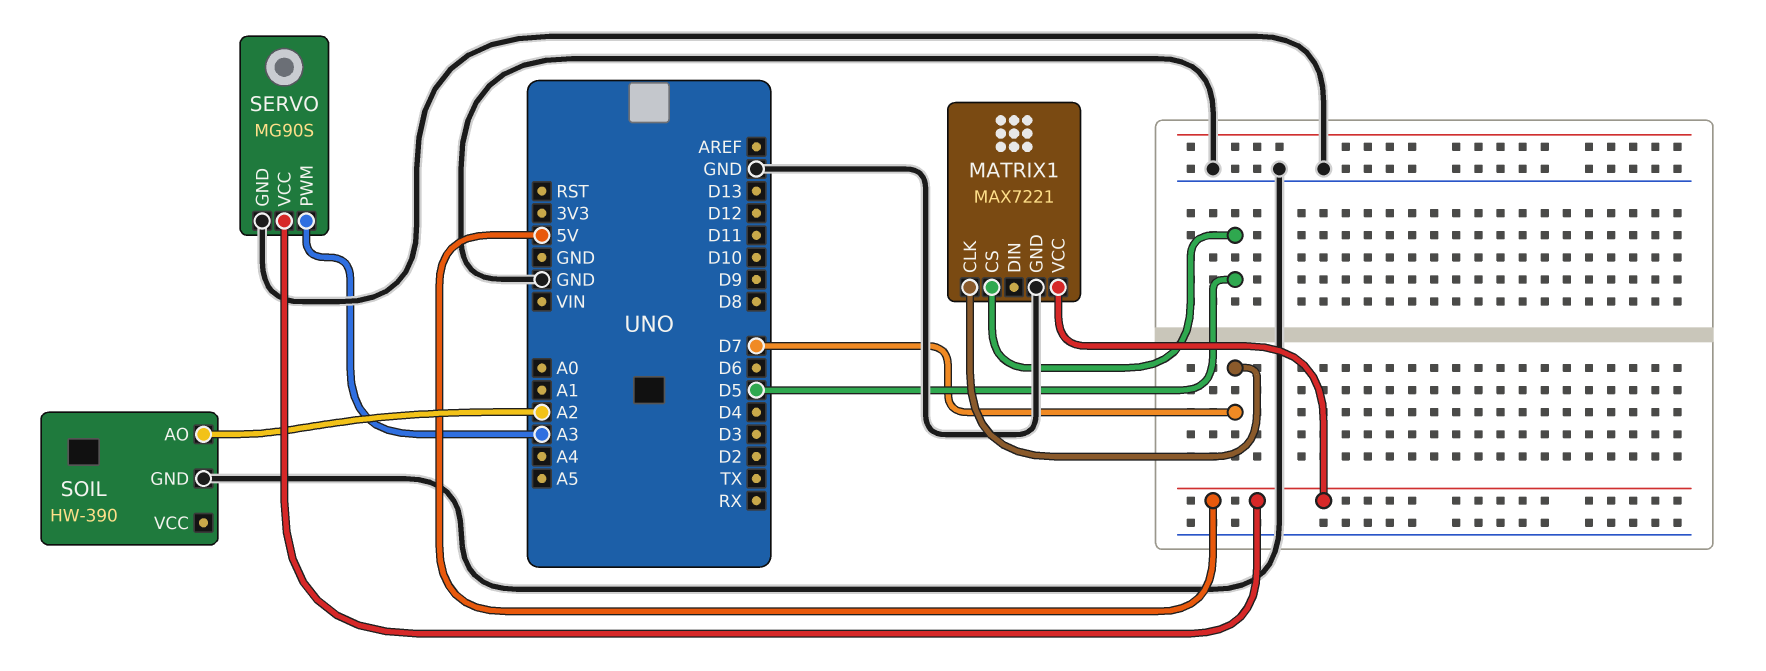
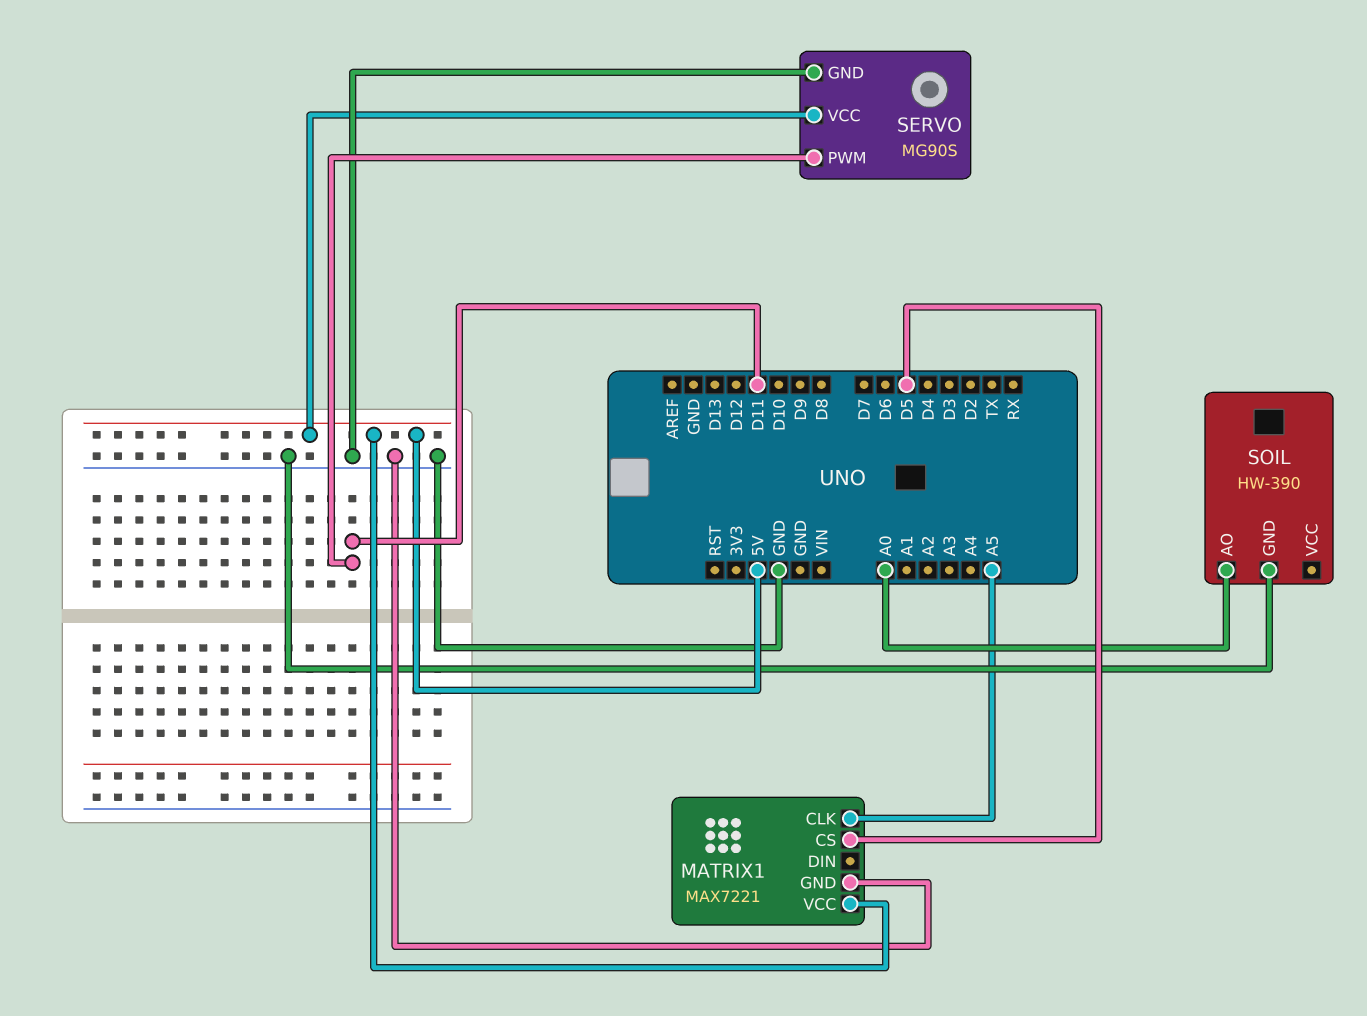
MATRIX1 pin CLK: D7 -> A5
SERVO pin PWM: A3 -> D11
SOIL pin AO: A2 -> A0

